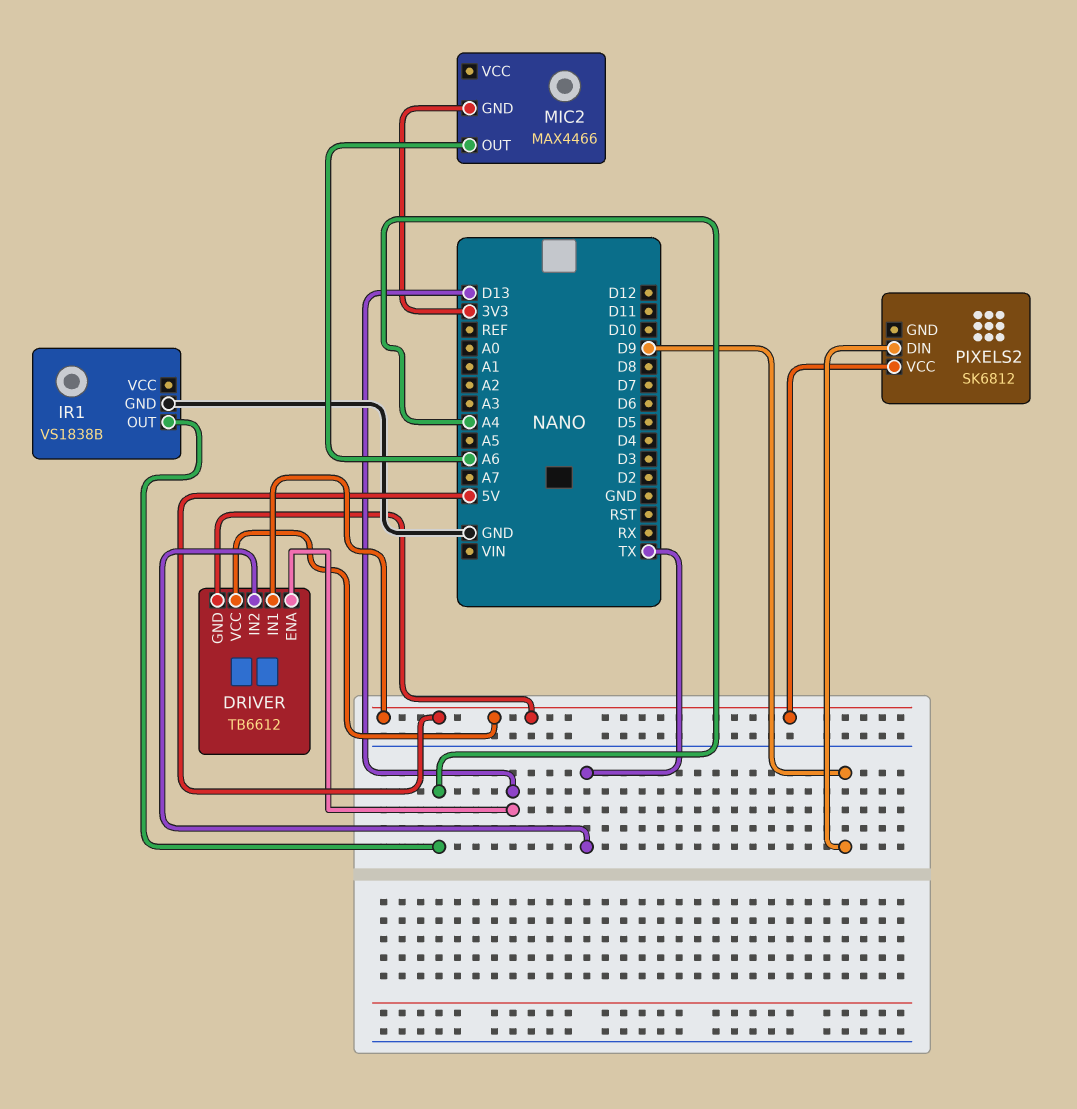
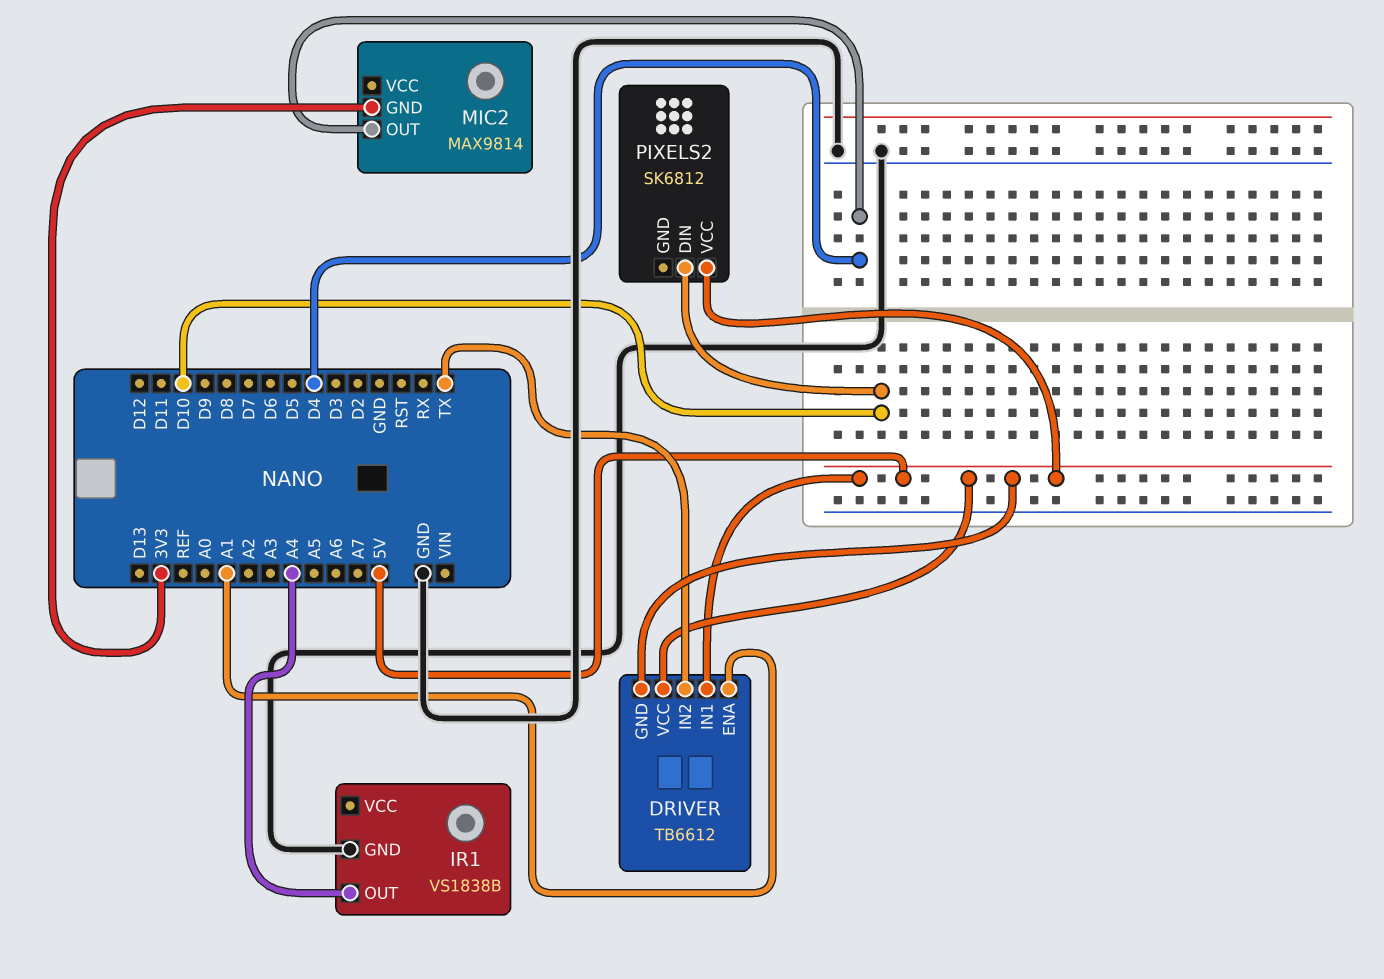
DRIVER pin ENA: D13 -> A1
MIC2: MAX4466 -> MAX9814
MIC2 pin OUT: A6 -> D4
PIXELS2 pin DIN: D9 -> D10

